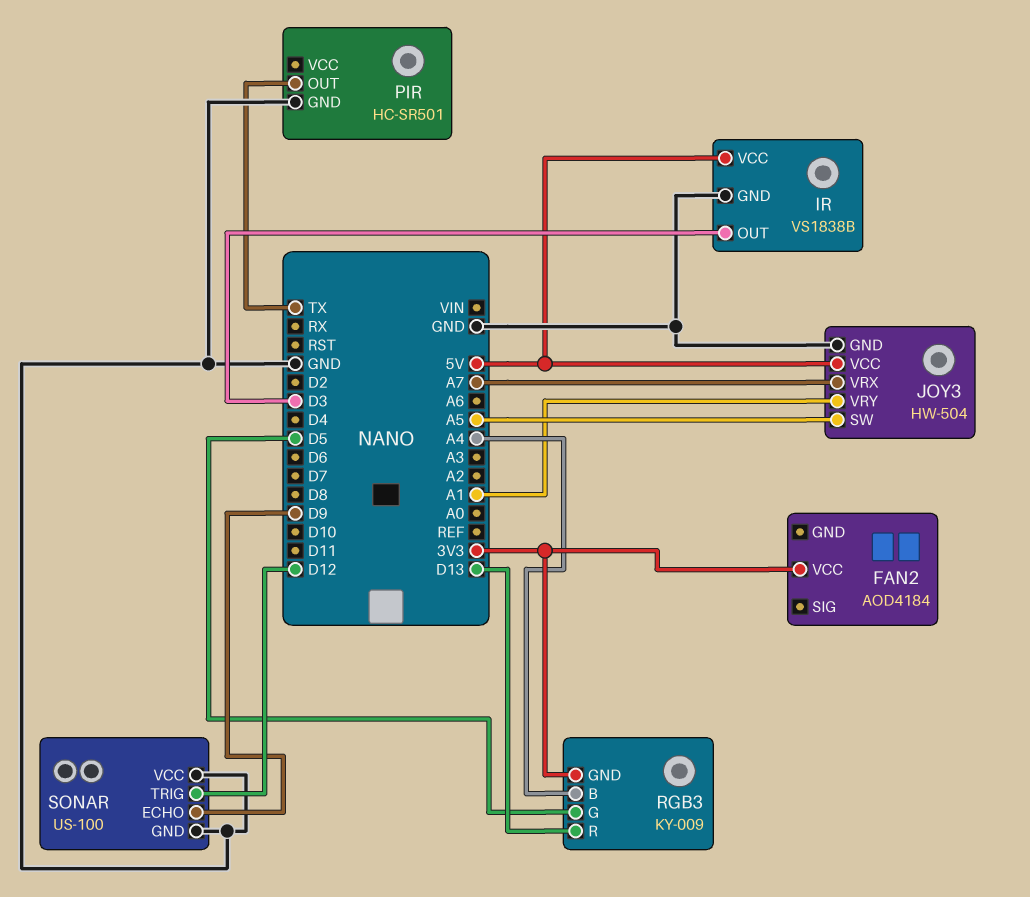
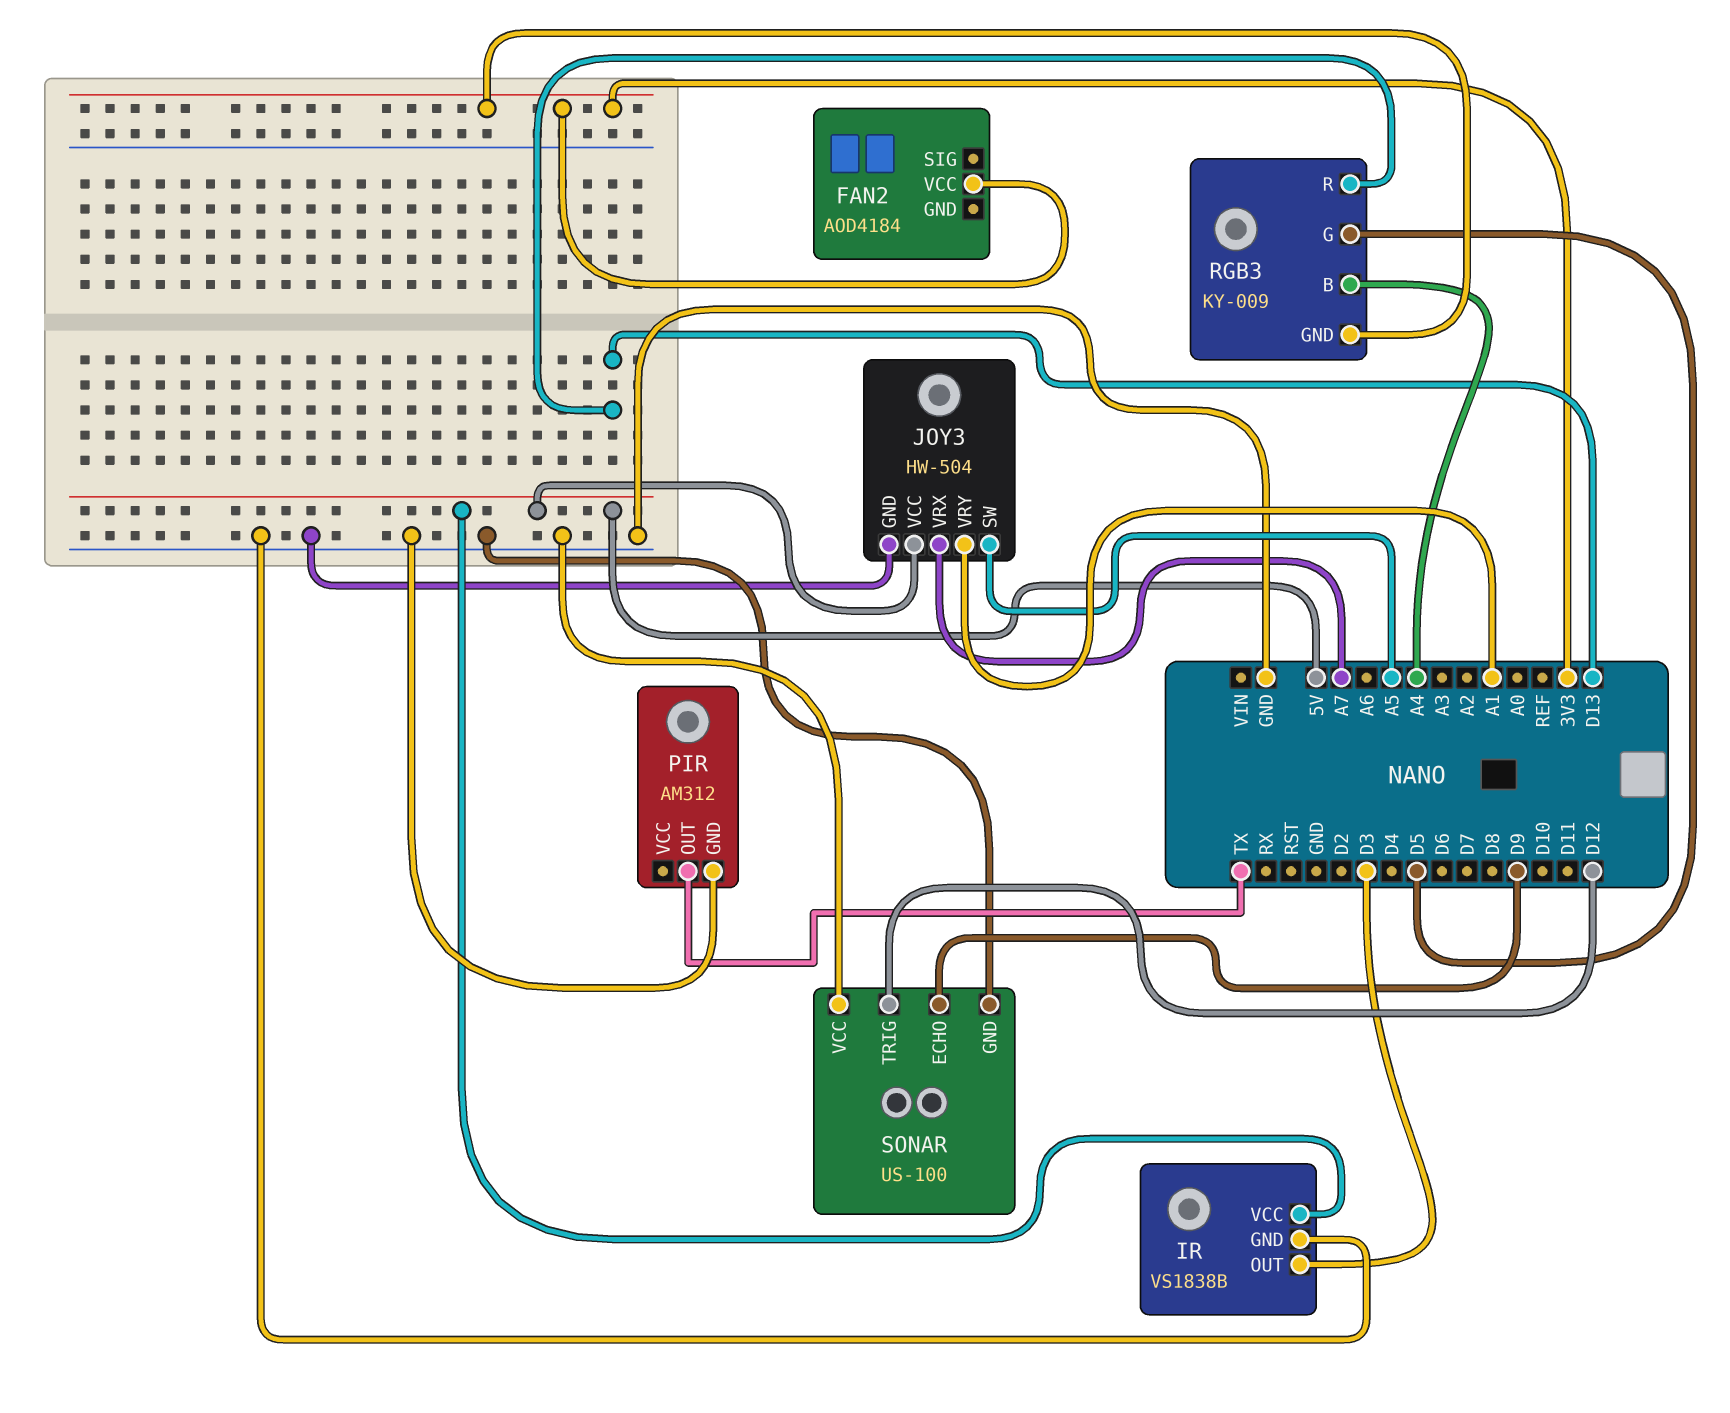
PIR: HC-SR501 -> AM312

